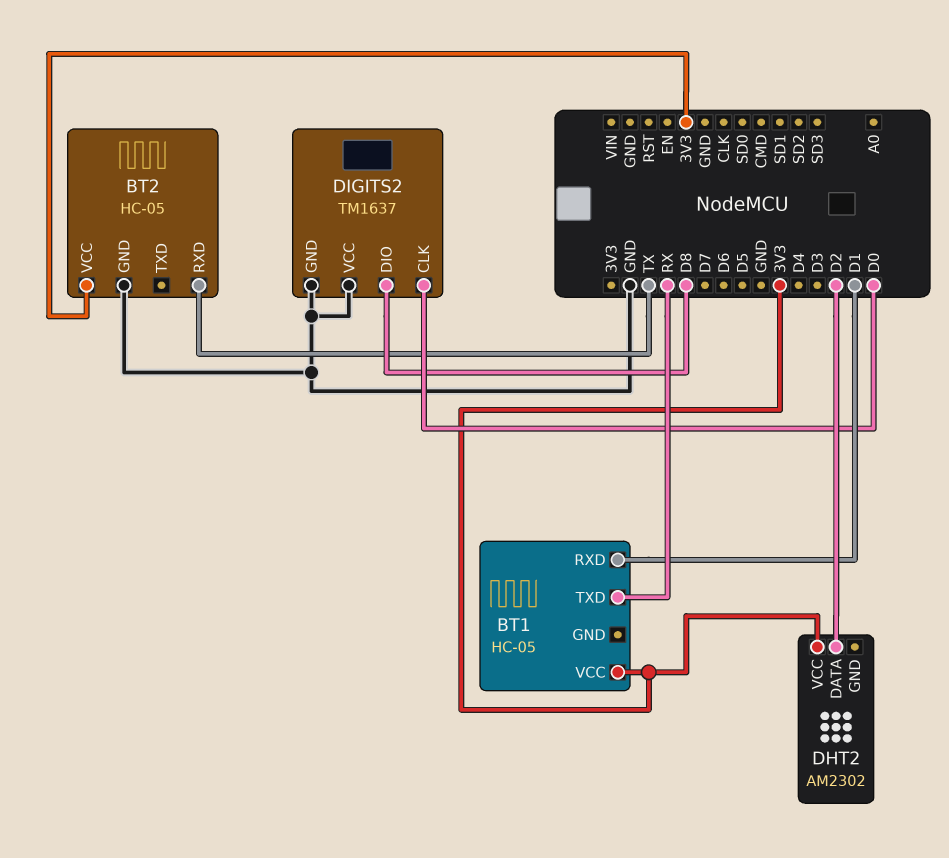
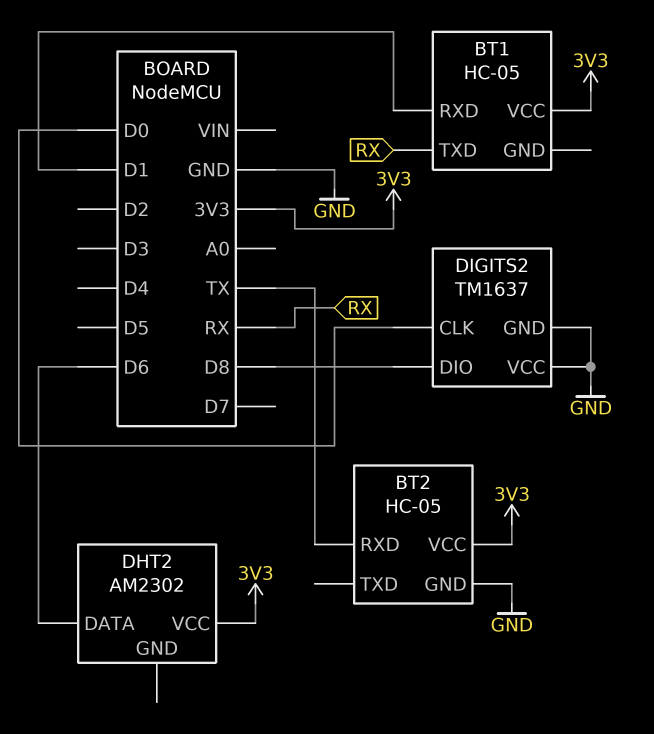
DHT2 pin DATA: D2 -> D6

